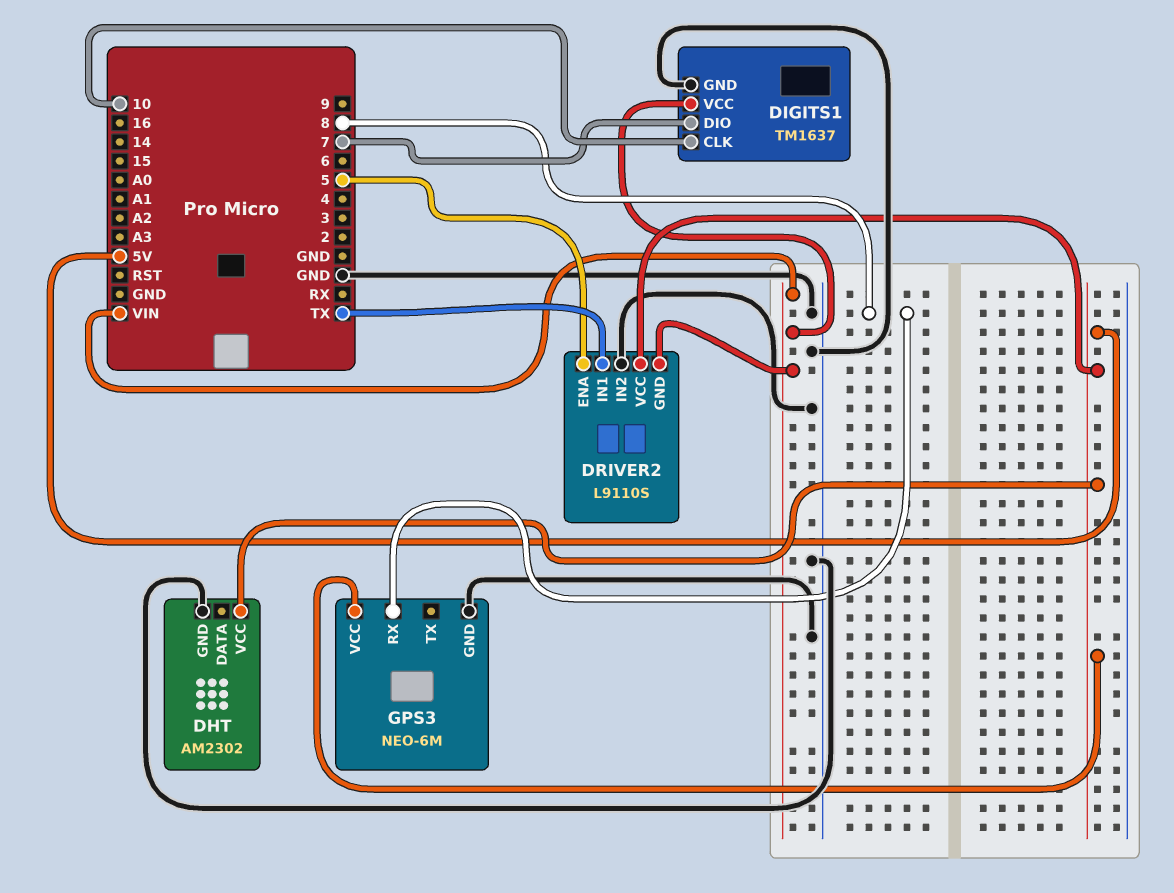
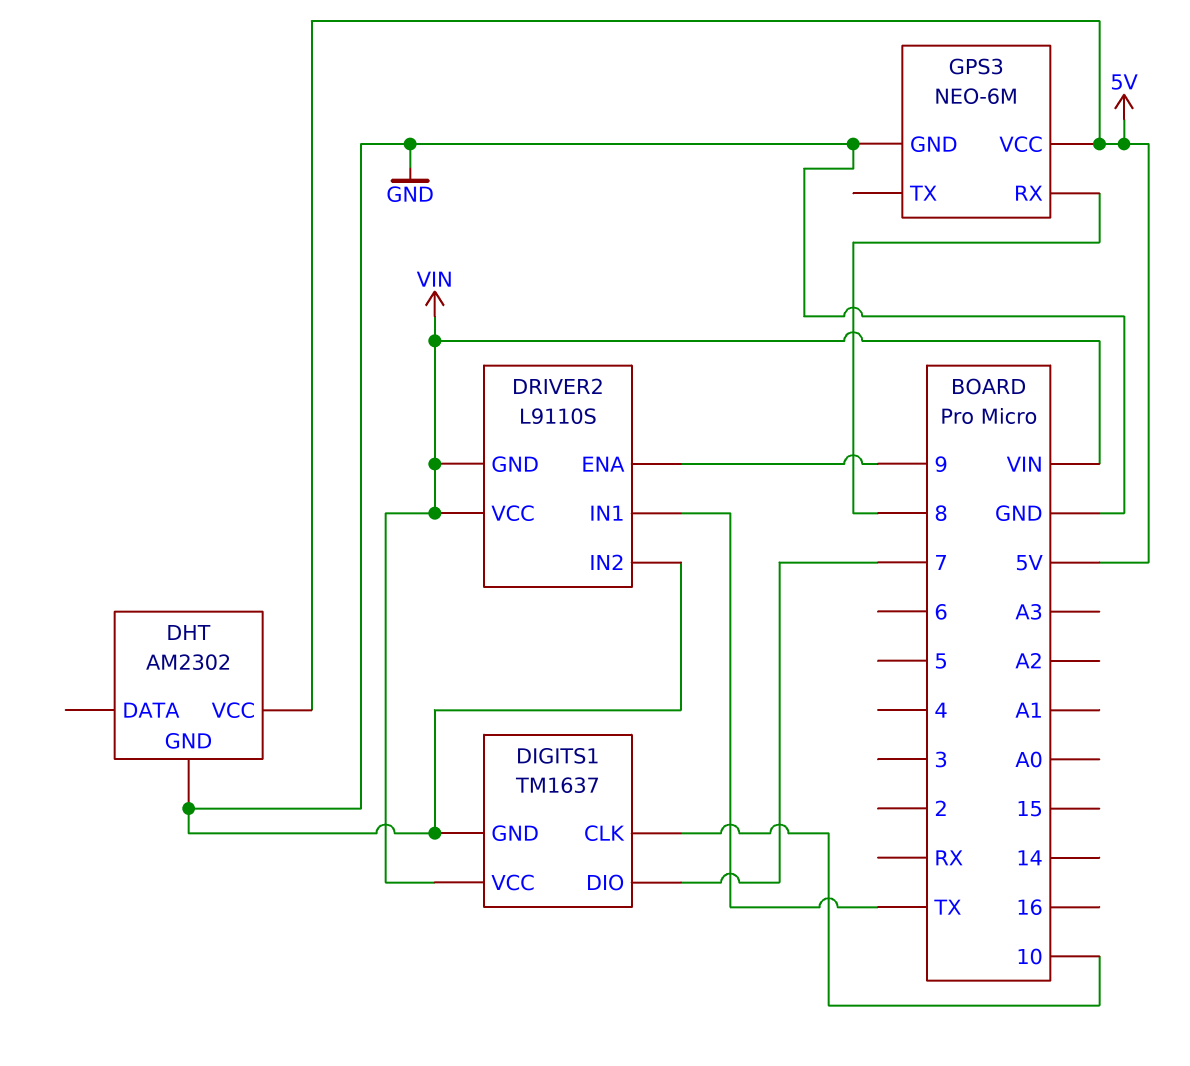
DRIVER2 pin ENA: 5 -> 9
DRIVER2 pin VCC: 5V -> VIN

